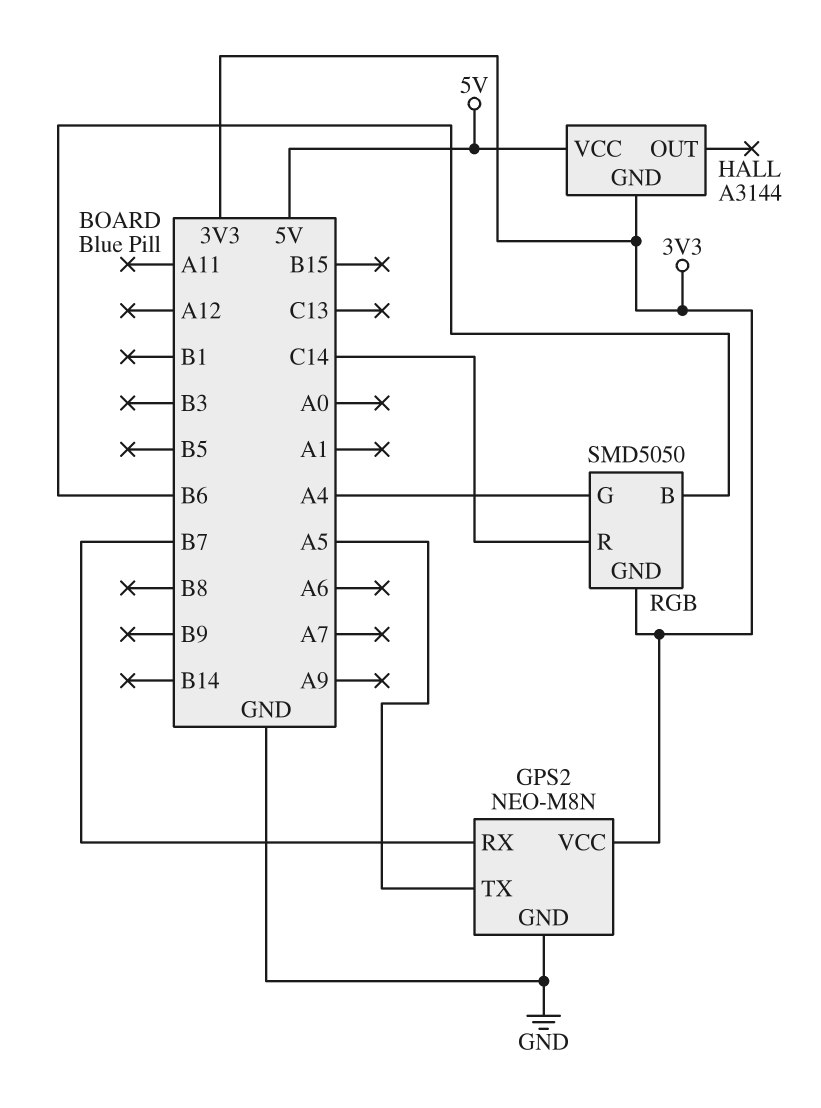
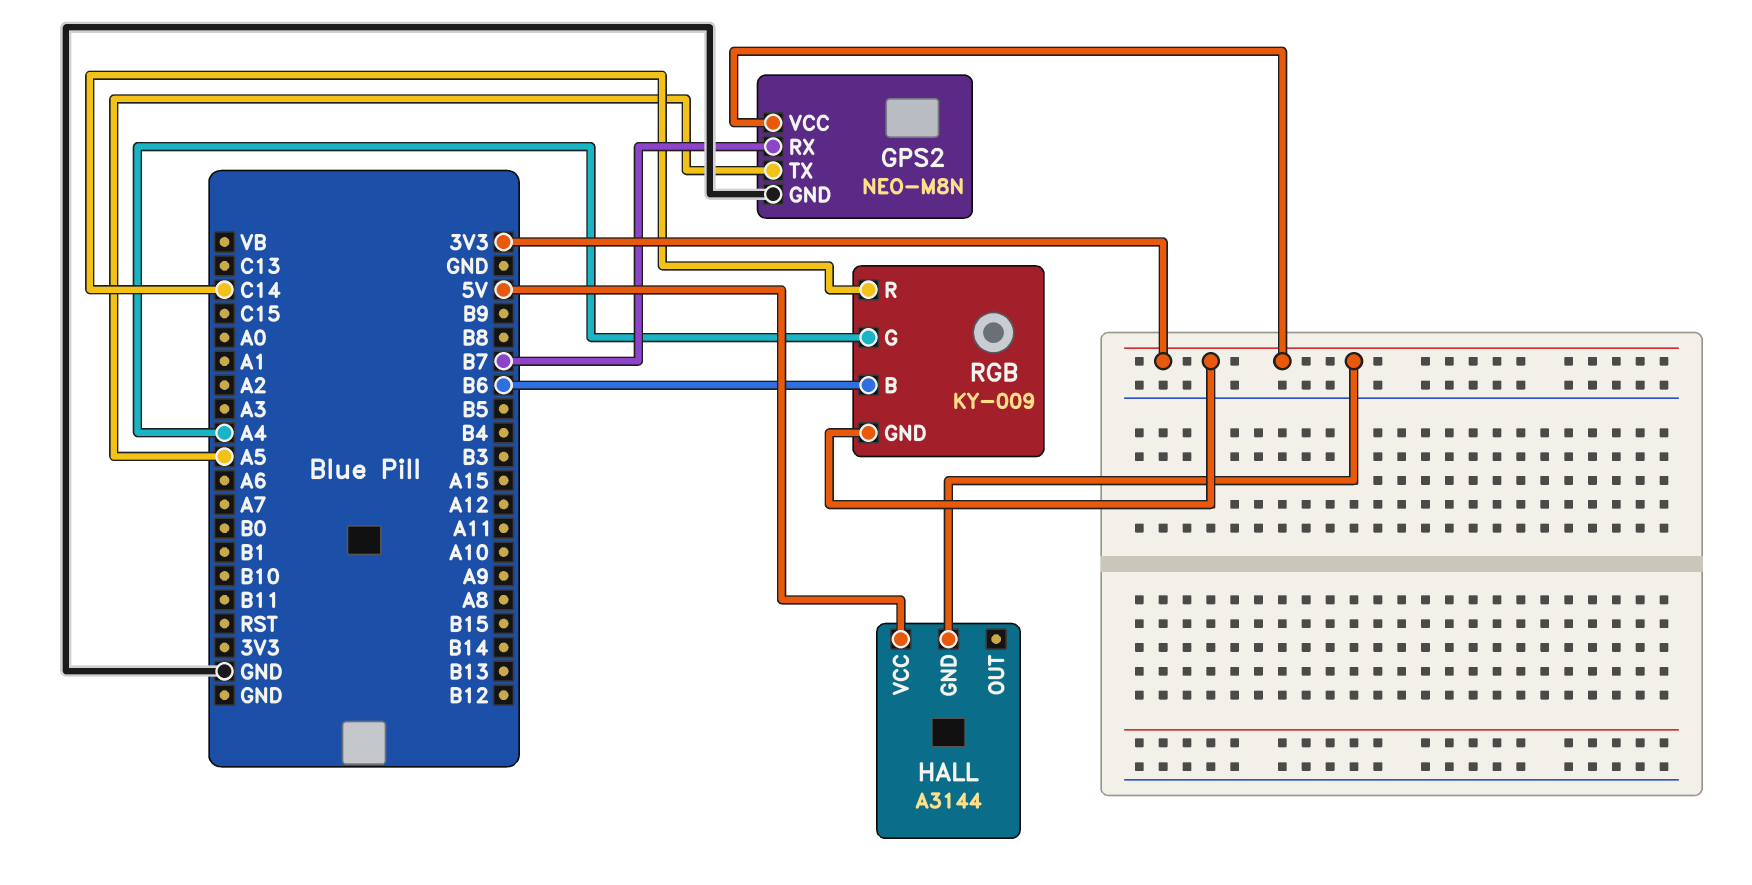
RGB: SMD5050 -> KY-009

